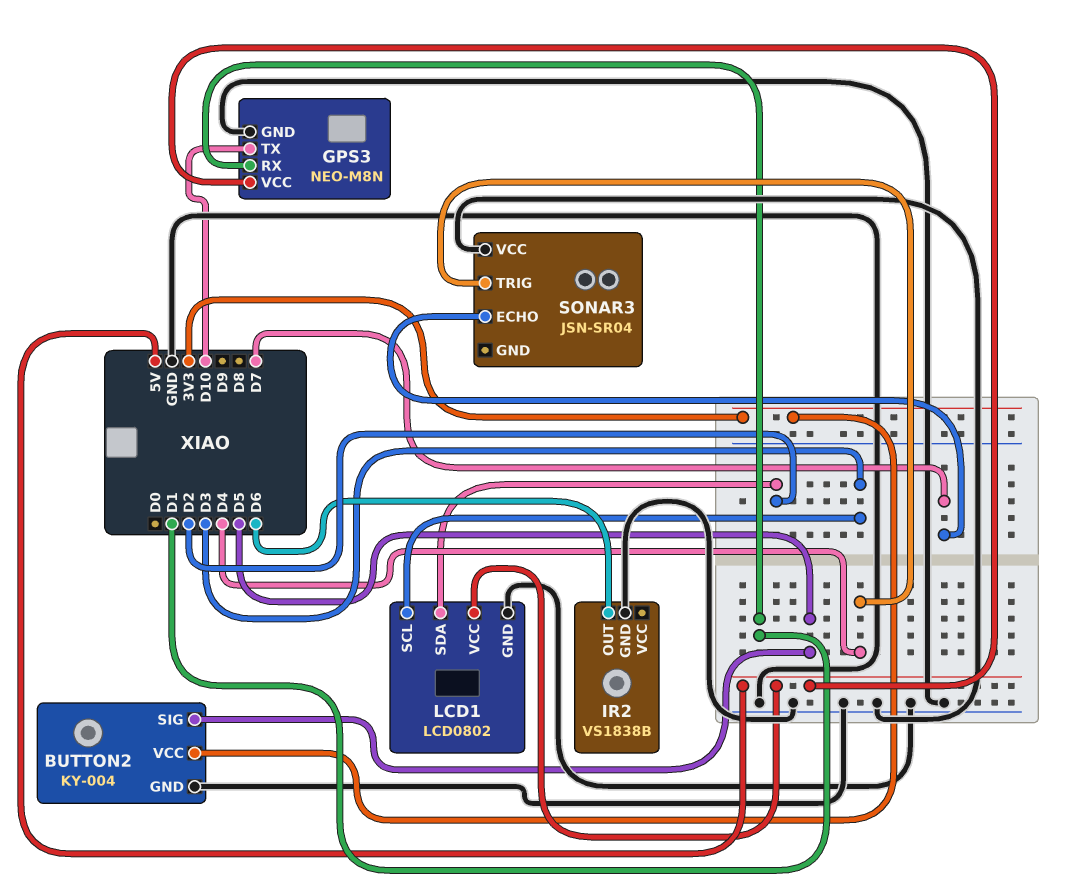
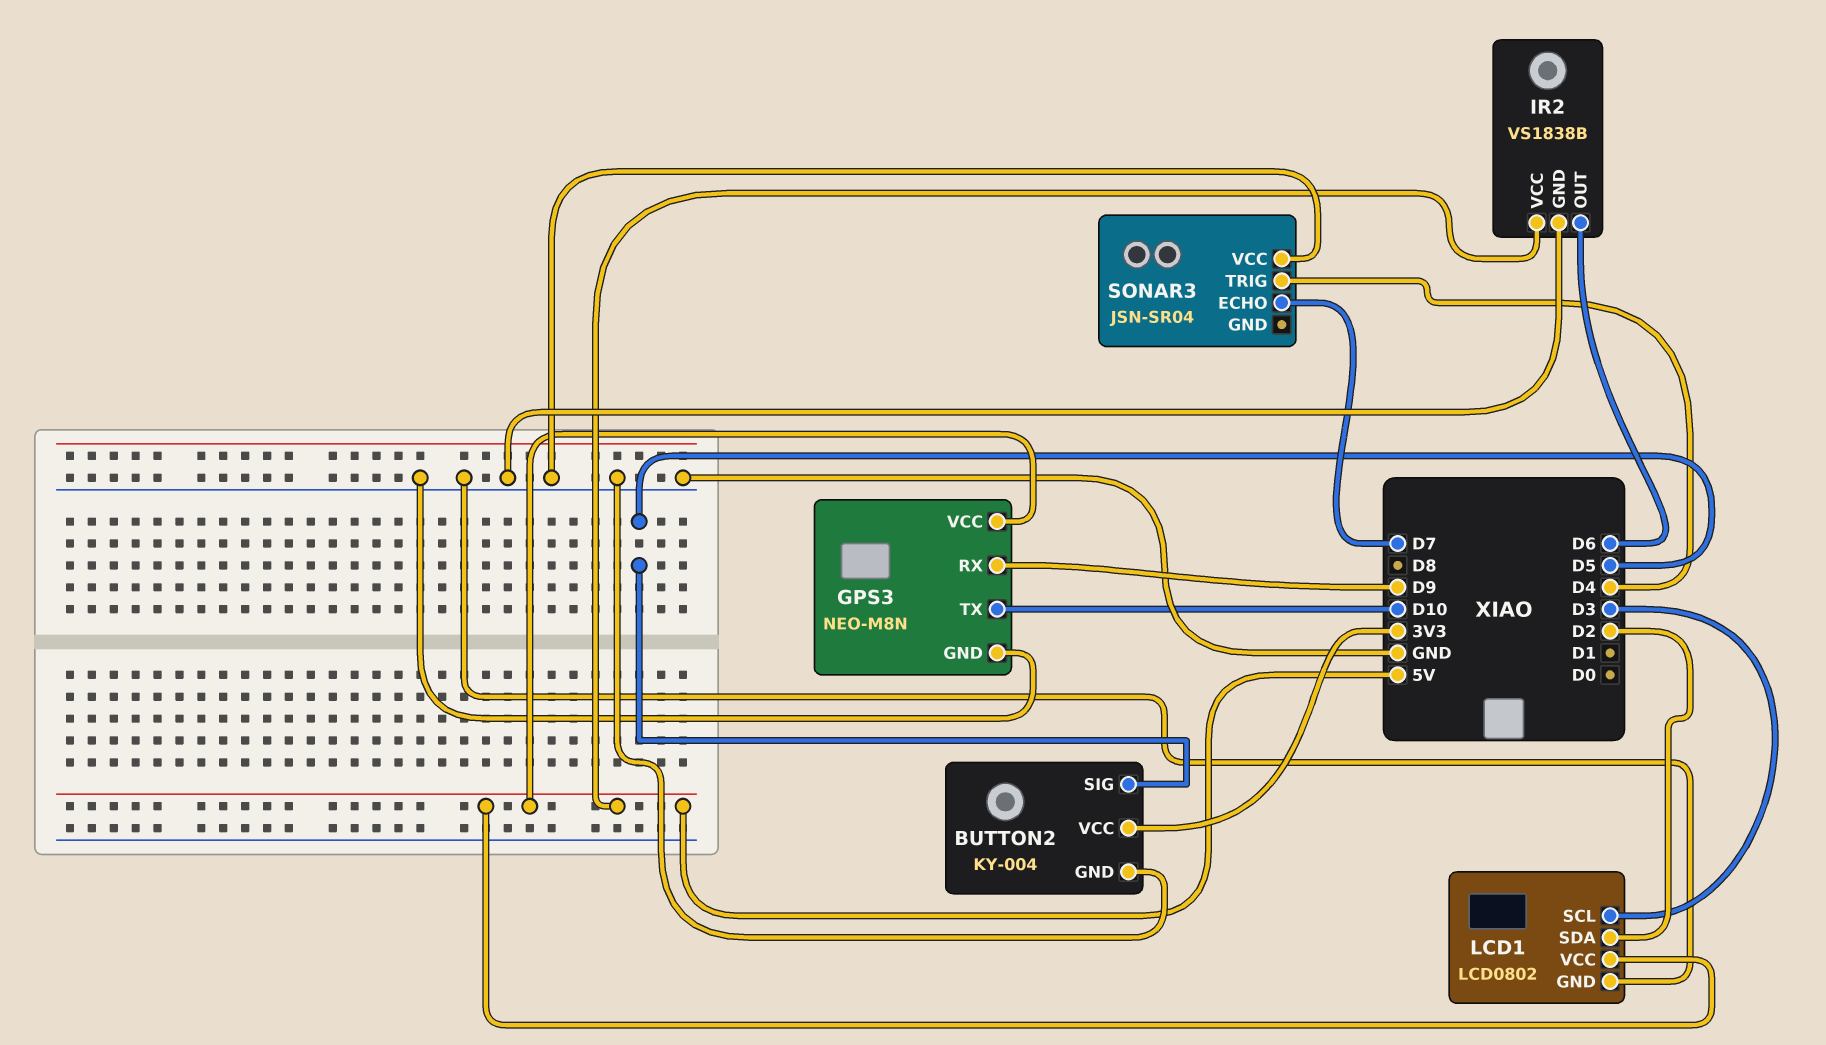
GPS3 pin RX: D1 -> D9
IR2 pin VCC: none -> 5V

